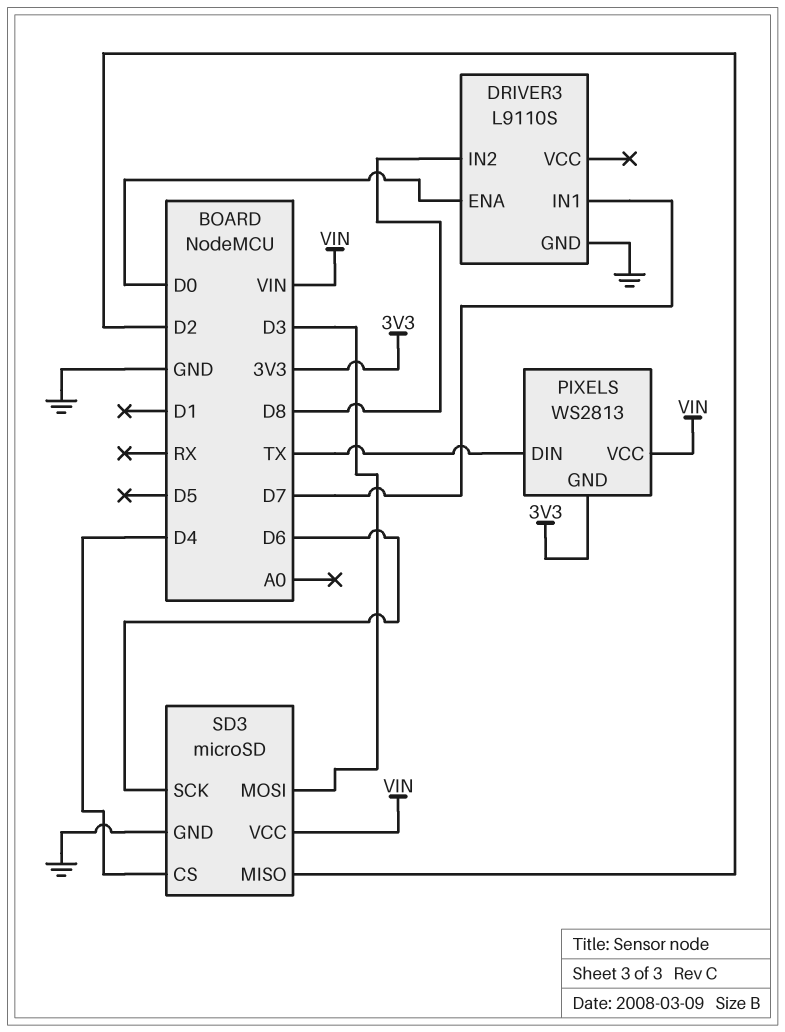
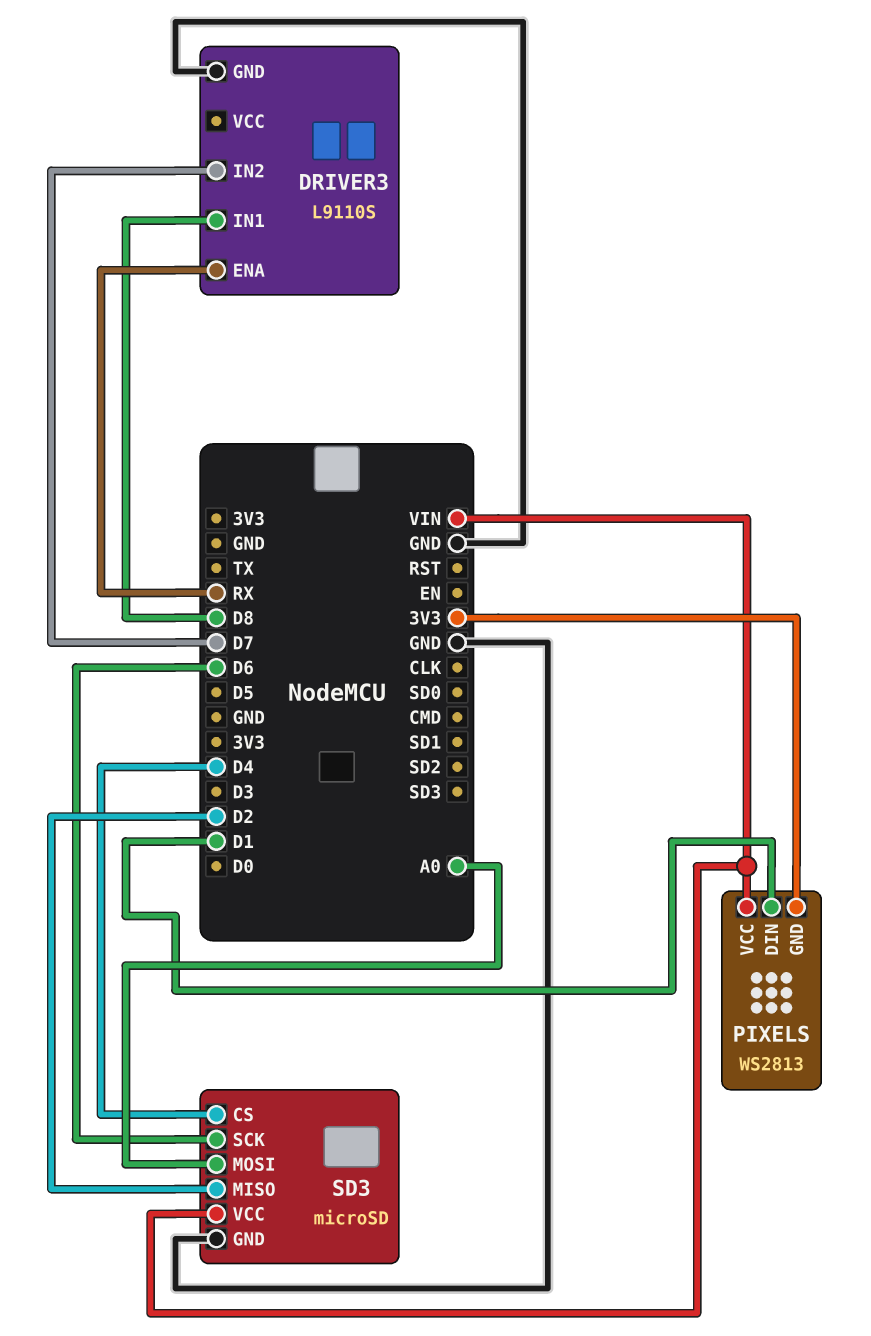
DRIVER3 pin ENA: D0 -> RX
DRIVER3 pin IN1: D7 -> D8
DRIVER3 pin IN2: D8 -> D7
PIXELS pin DIN: TX -> D1
SD3 pin MOSI: D3 -> A0

